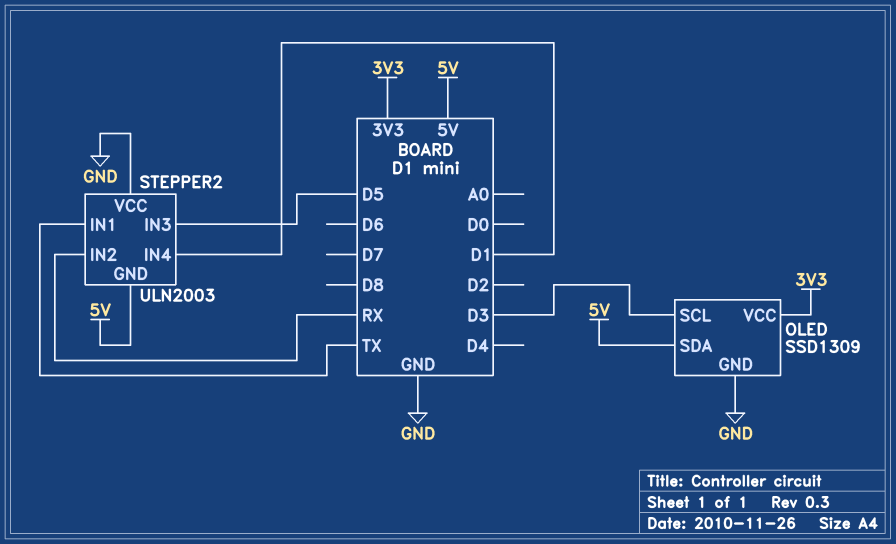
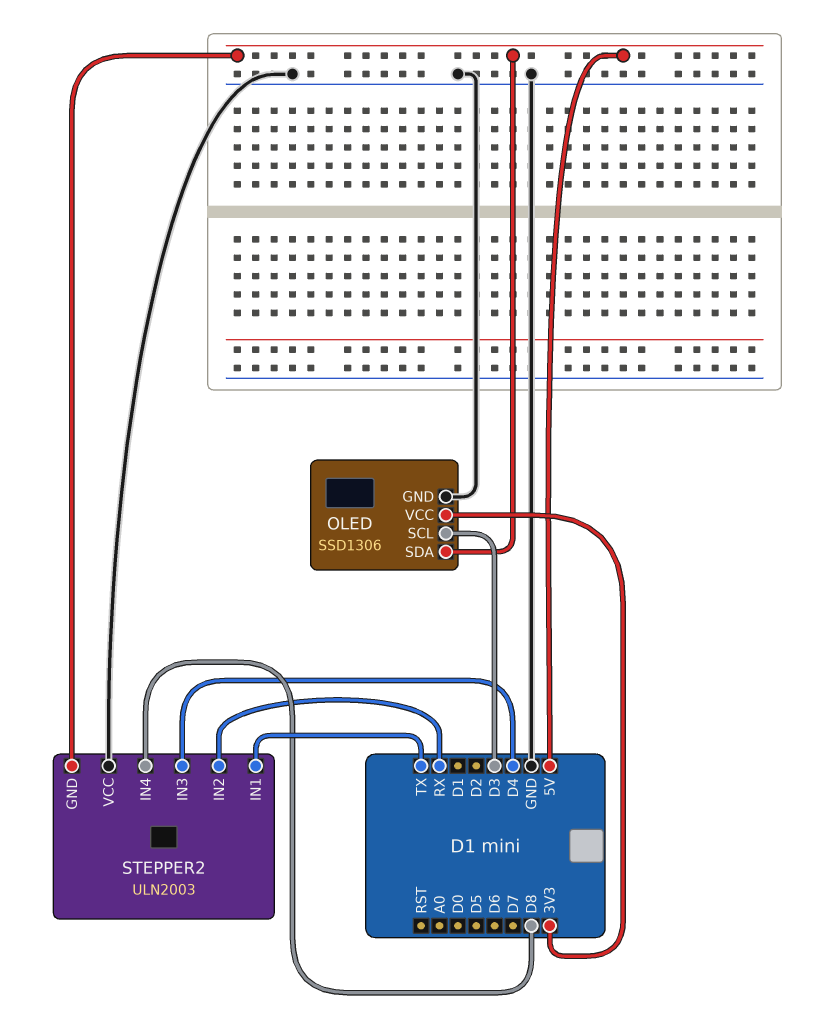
OLED: SSD1309 -> SSD1306
STEPPER2 pin IN3: D5 -> D4
STEPPER2 pin IN4: D1 -> D8

